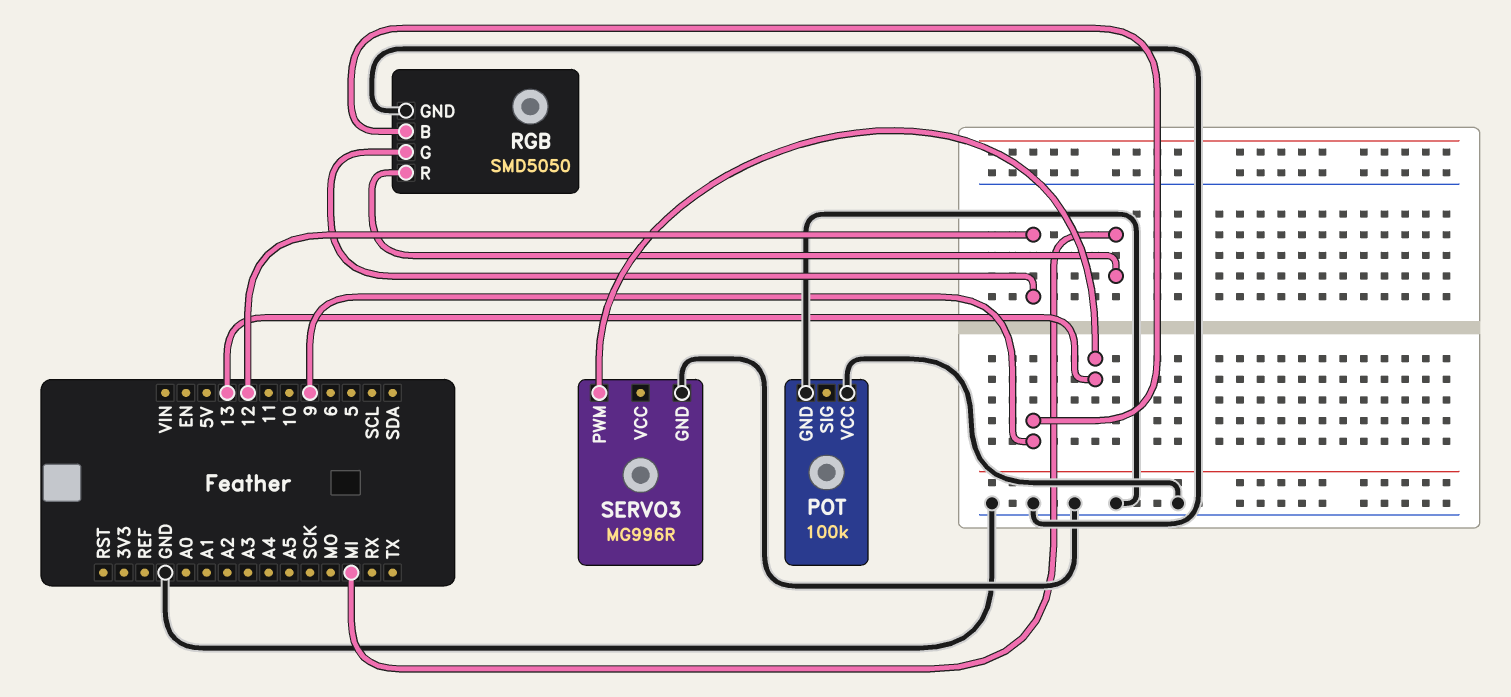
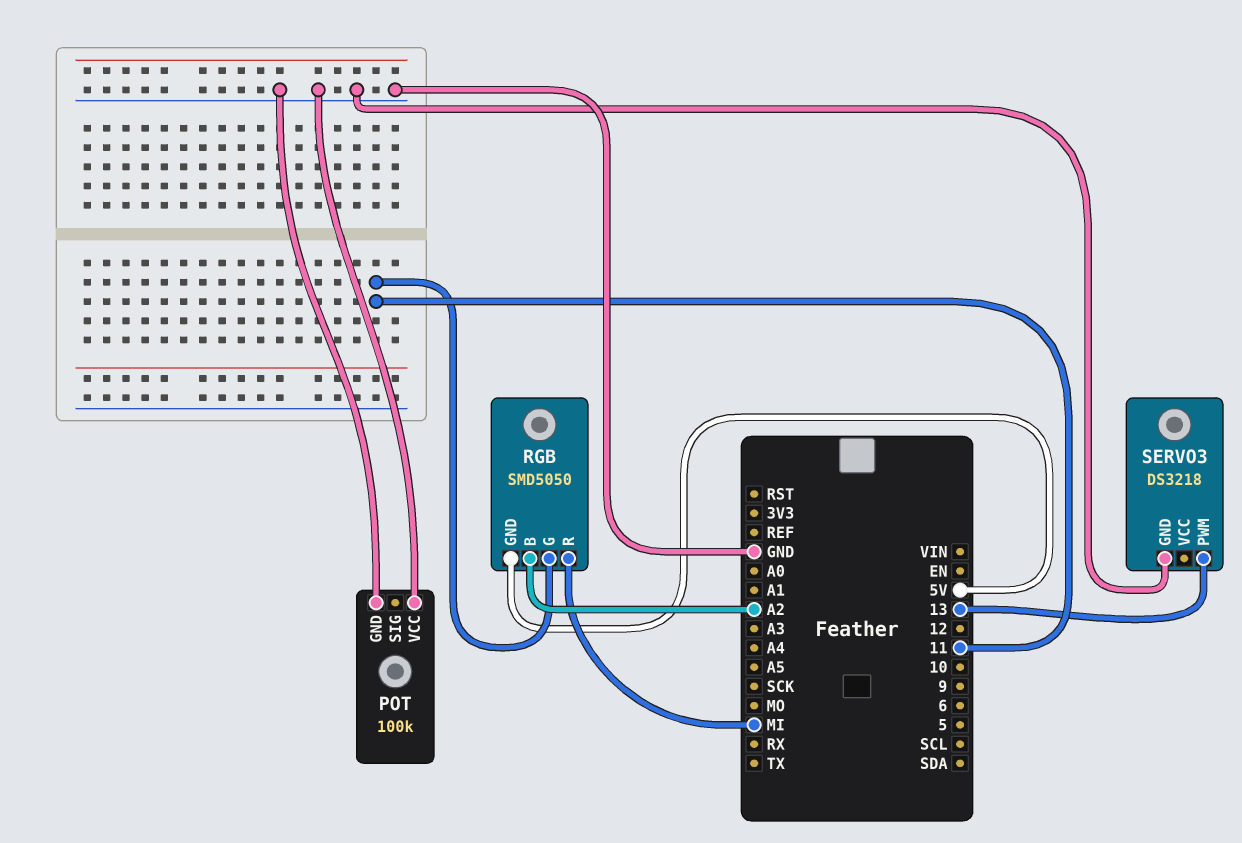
RGB pin B: 9 -> A2
RGB pin G: 12 -> 11
RGB pin GND: GND -> 5V
SERVO3: MG996R -> DS3218

